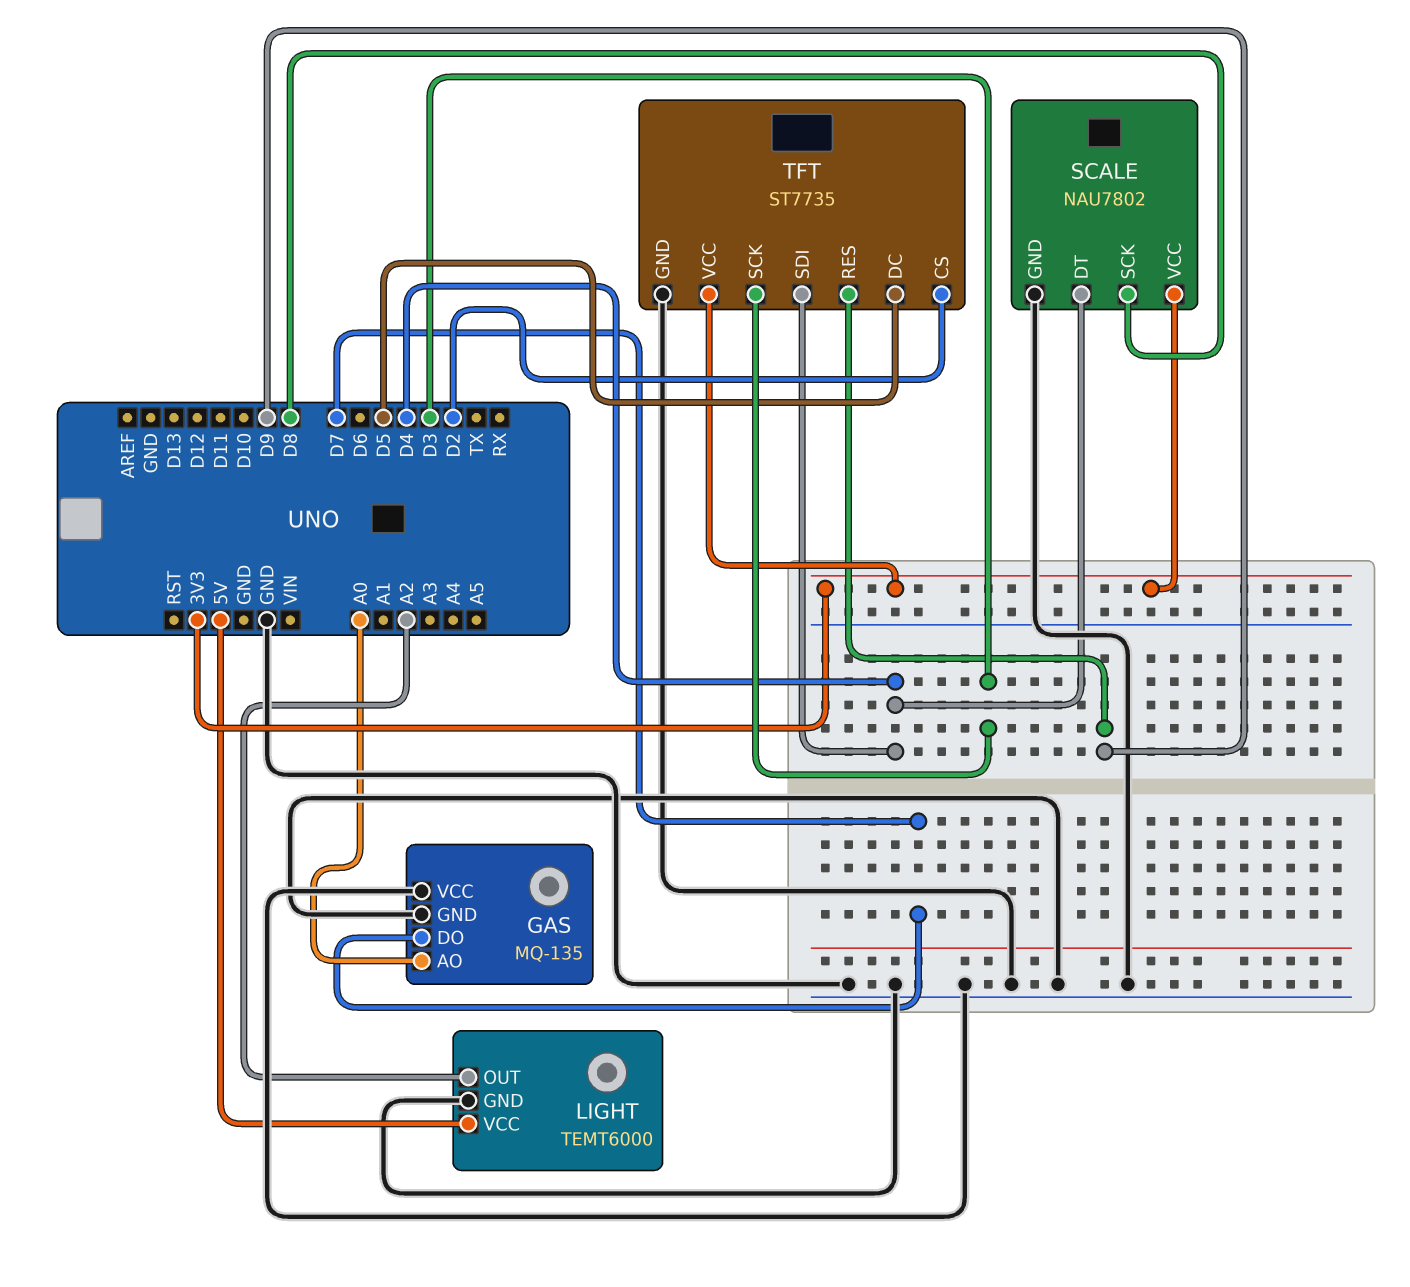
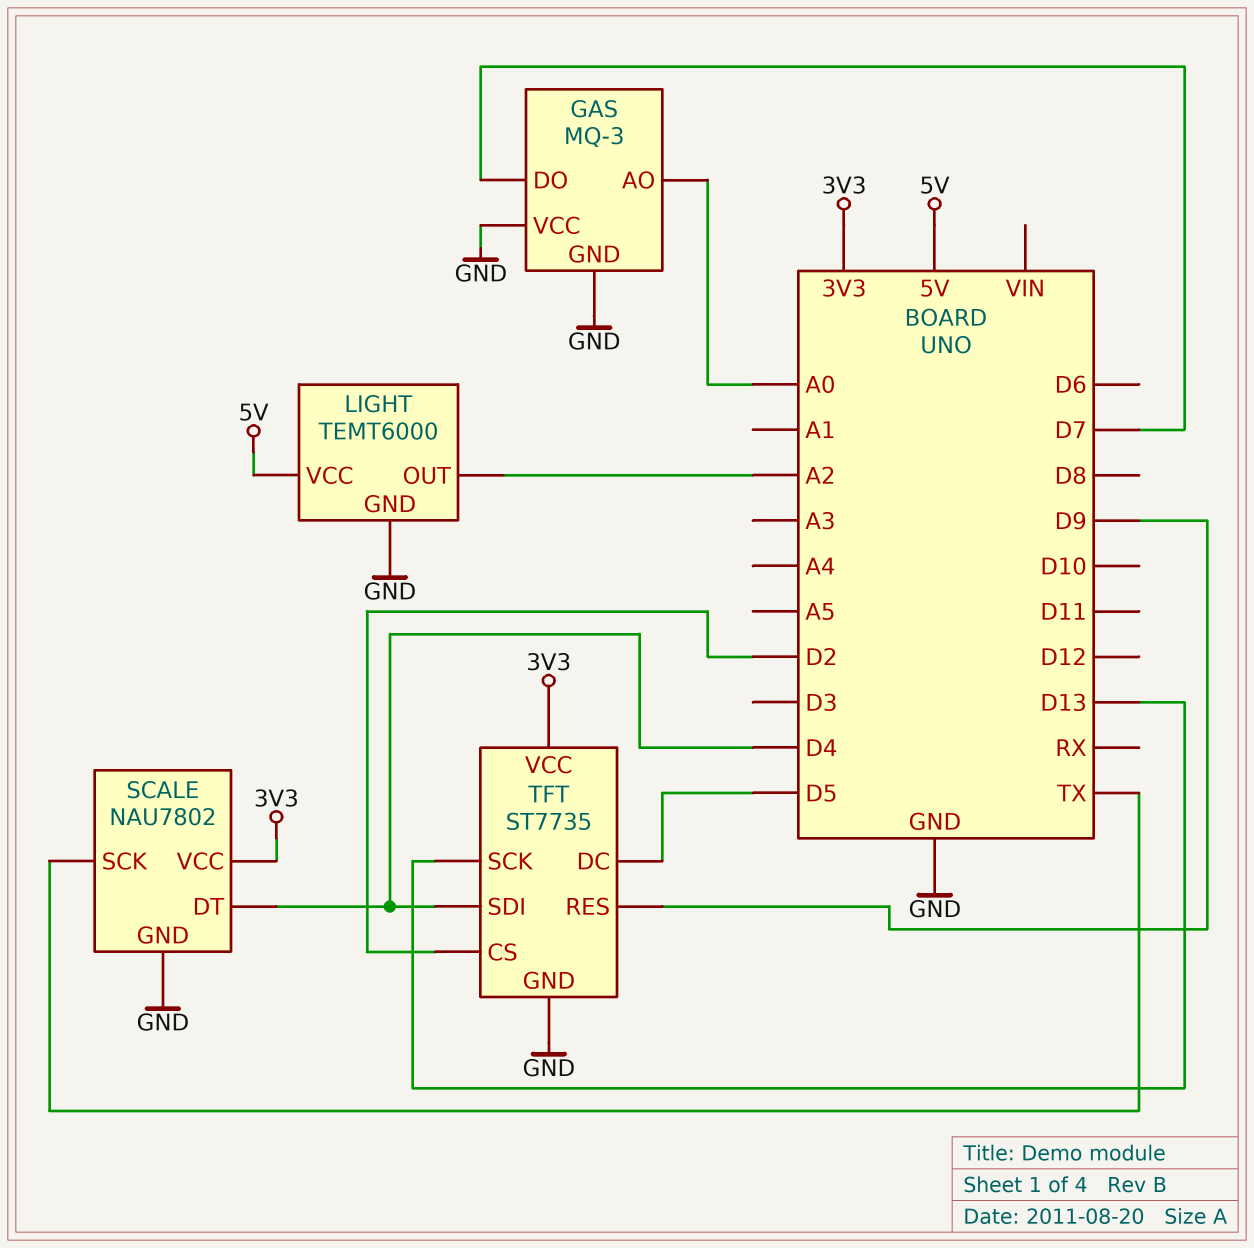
GAS: MQ-135 -> MQ-3
SCALE pin SCK: D8 -> TX
TFT pin SCK: D3 -> D13

